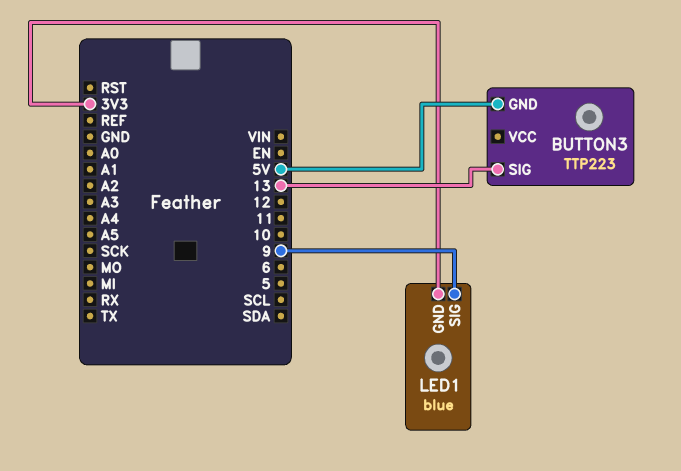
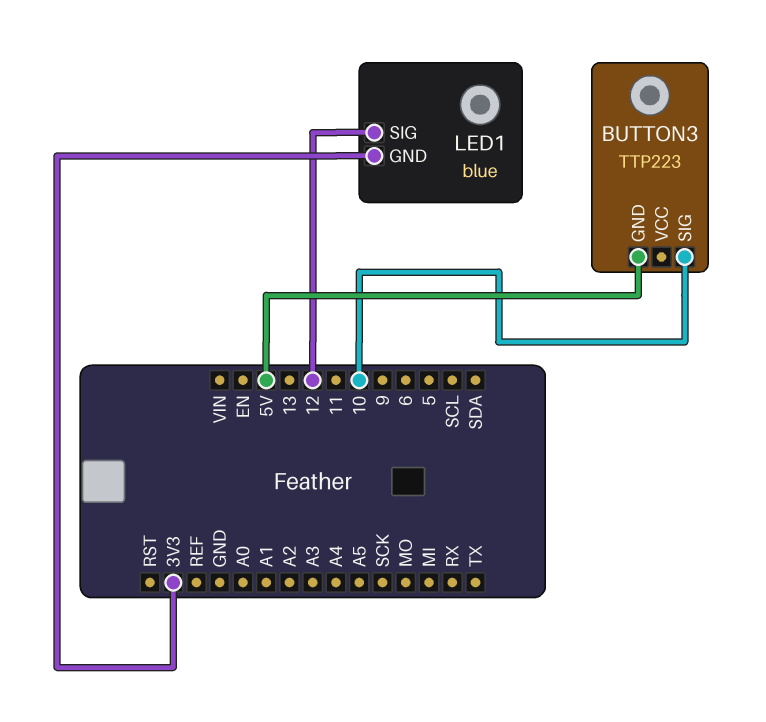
BUTTON3 pin SIG: 13 -> 10
LED1 pin SIG: 9 -> 12

